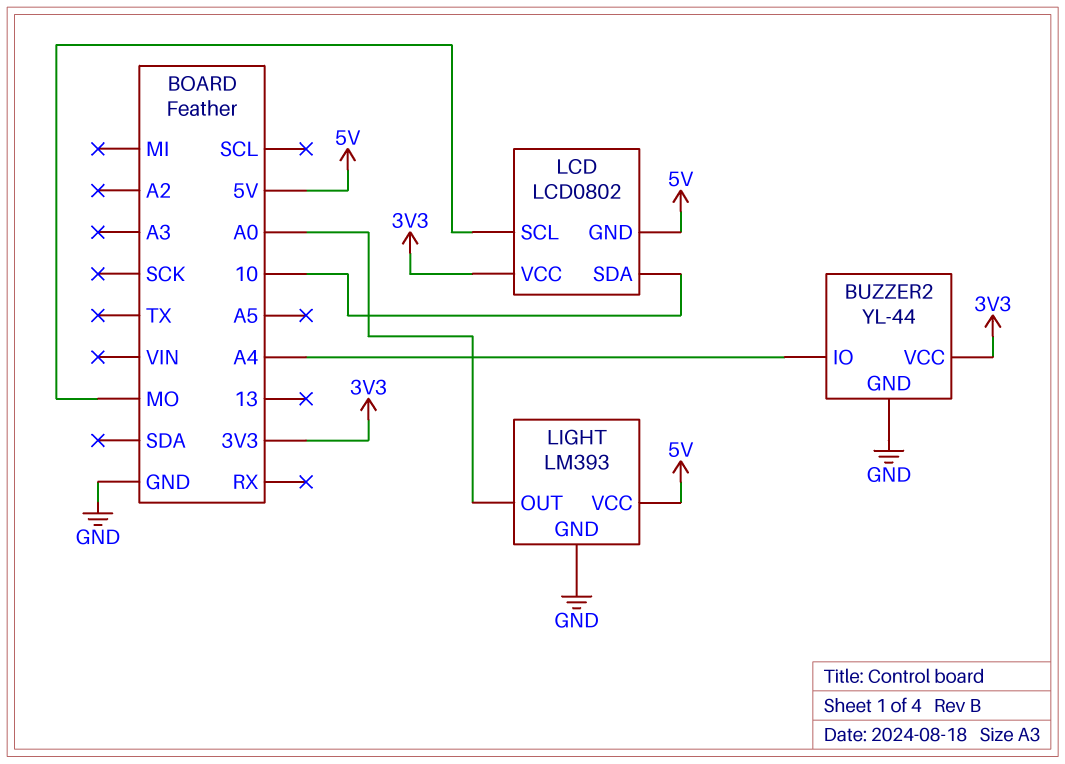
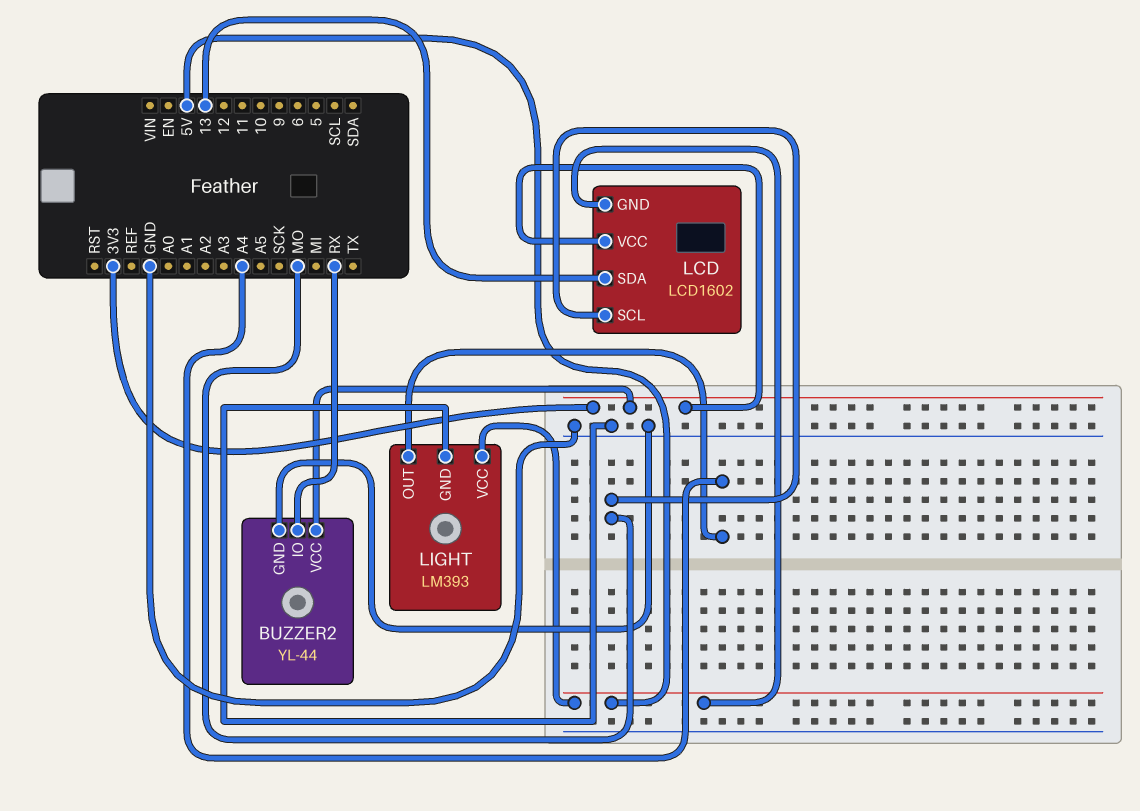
BUZZER2 pin IO: A4 -> RX
LCD: LCD0802 -> LCD1602
LCD pin SDA: 10 -> 13
LIGHT pin OUT: A0 -> A4

